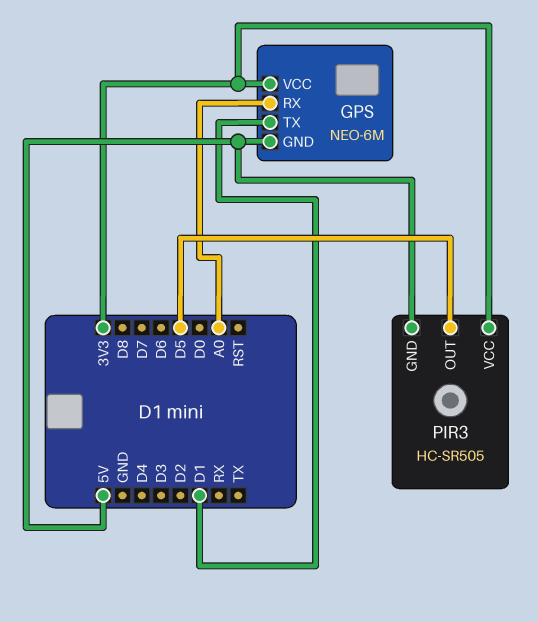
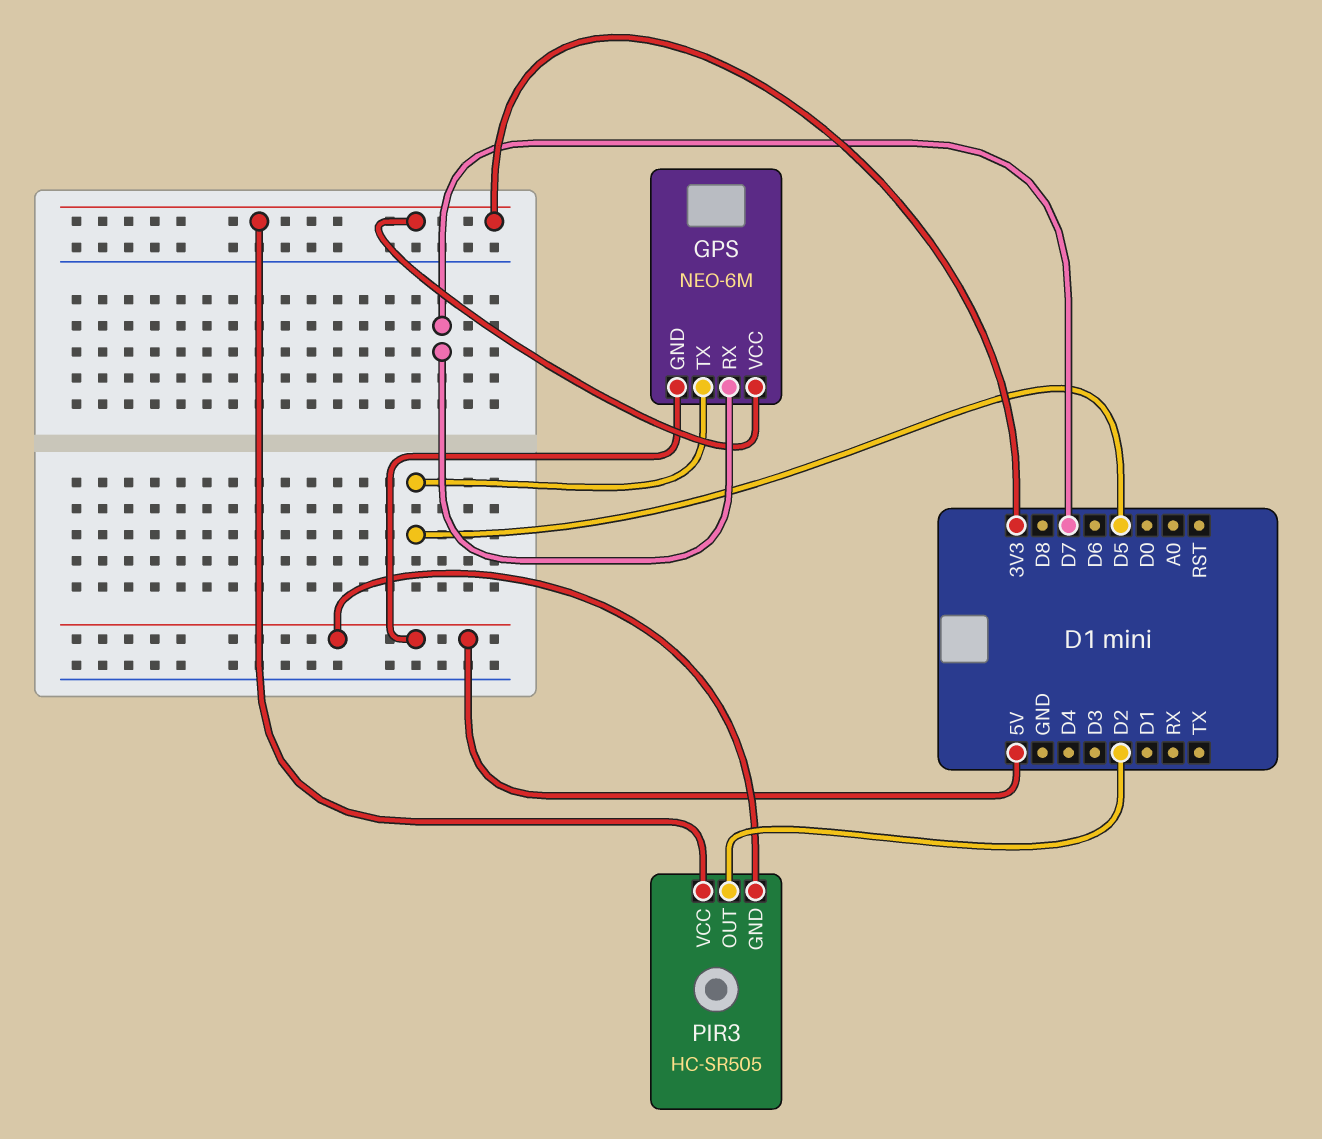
GPS pin RX: A0 -> D7
GPS pin TX: D1 -> D5
PIR3 pin OUT: D5 -> D2

